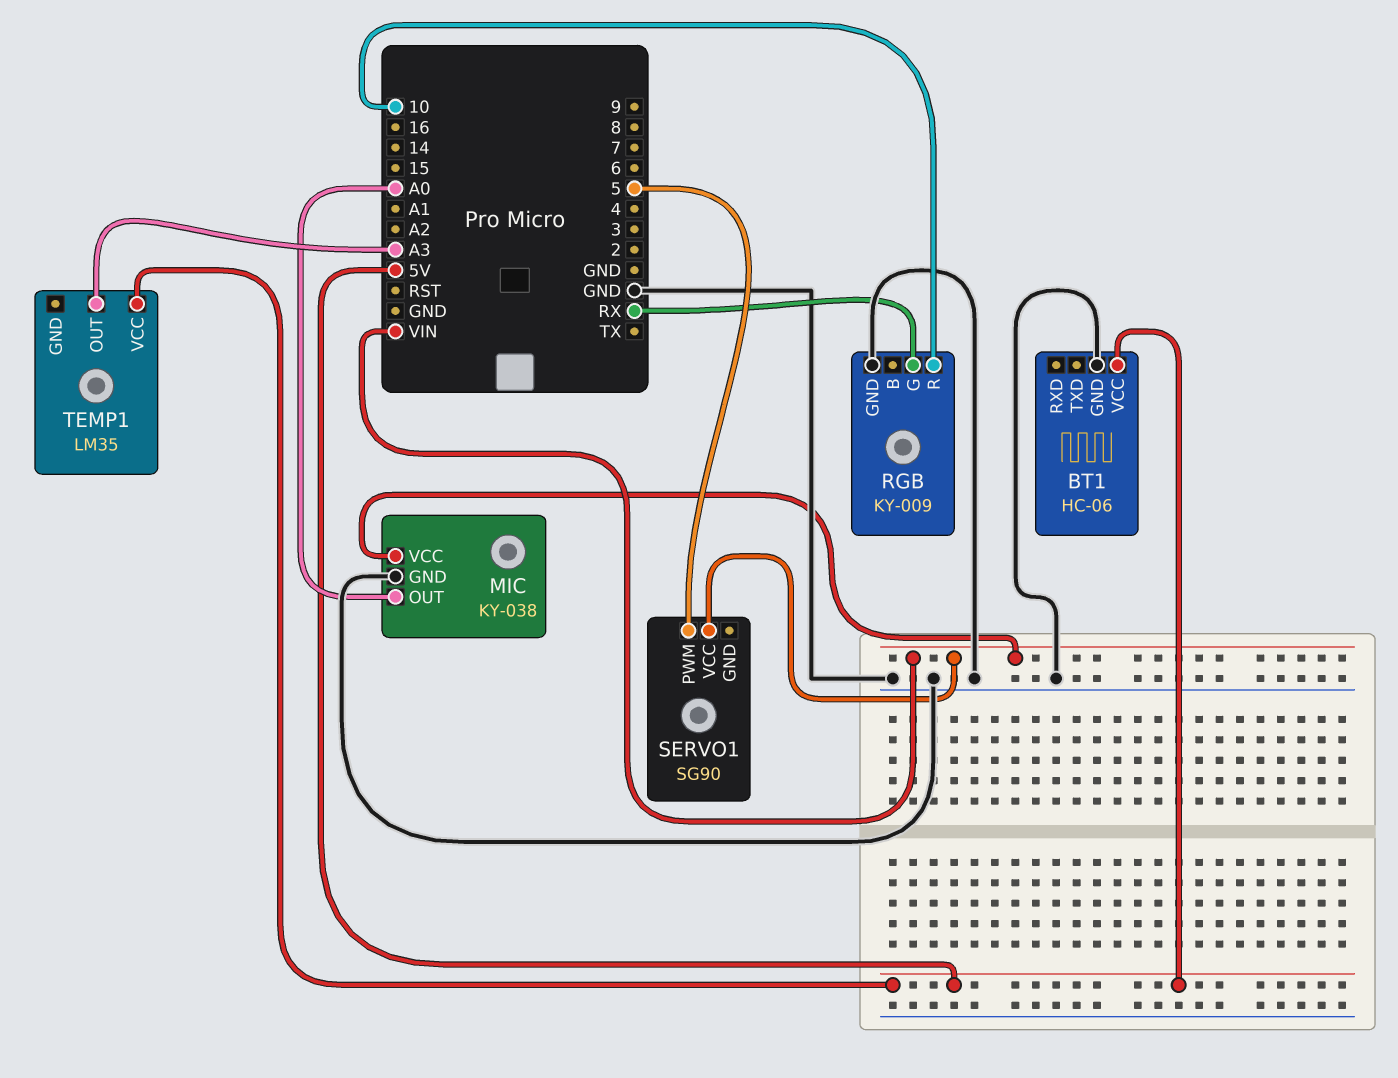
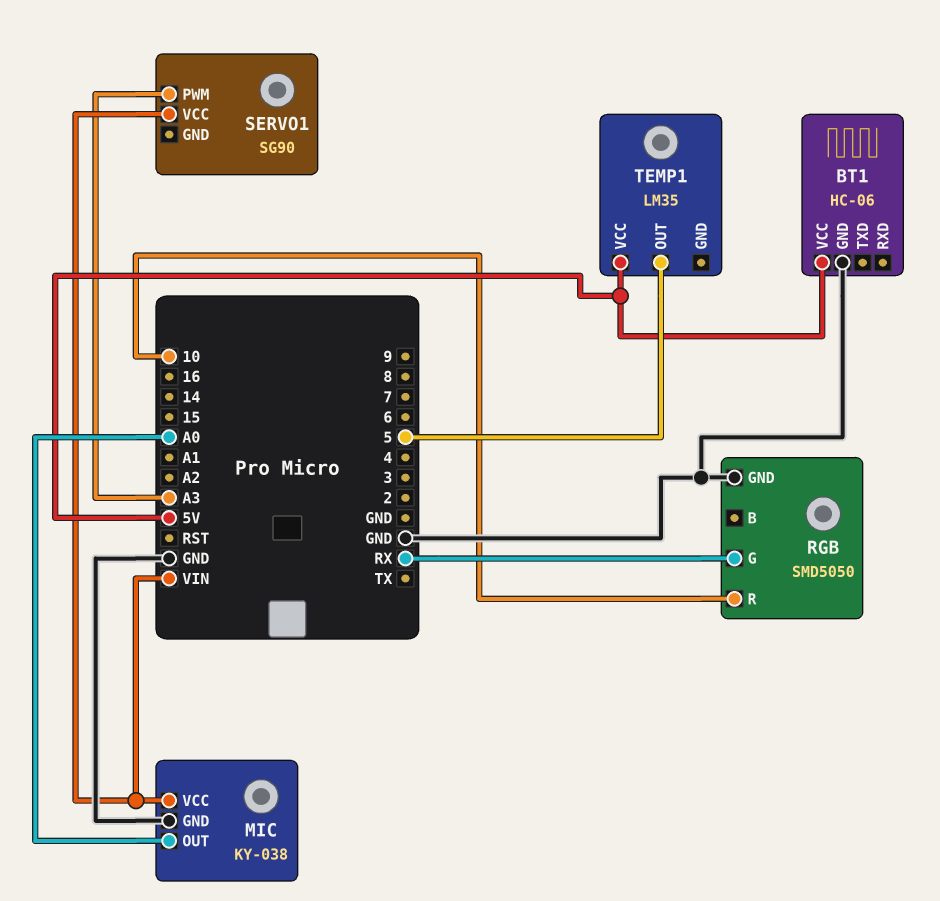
RGB: KY-009 -> SMD5050
SERVO1 pin PWM: 5 -> A3
TEMP1 pin OUT: A3 -> 5

